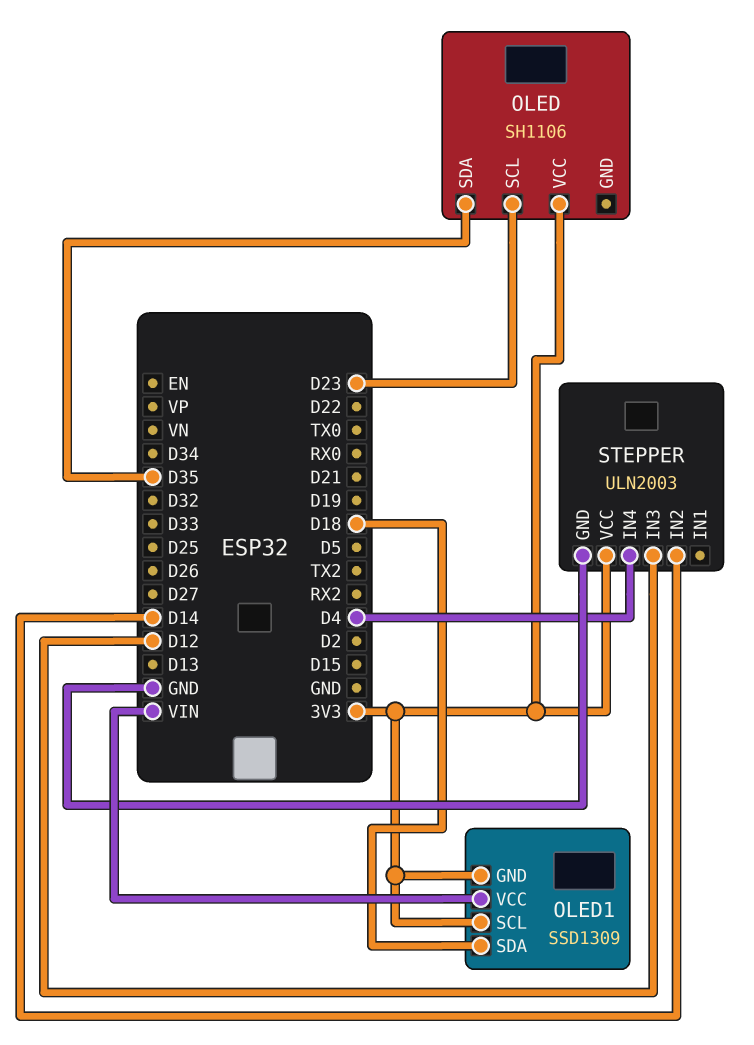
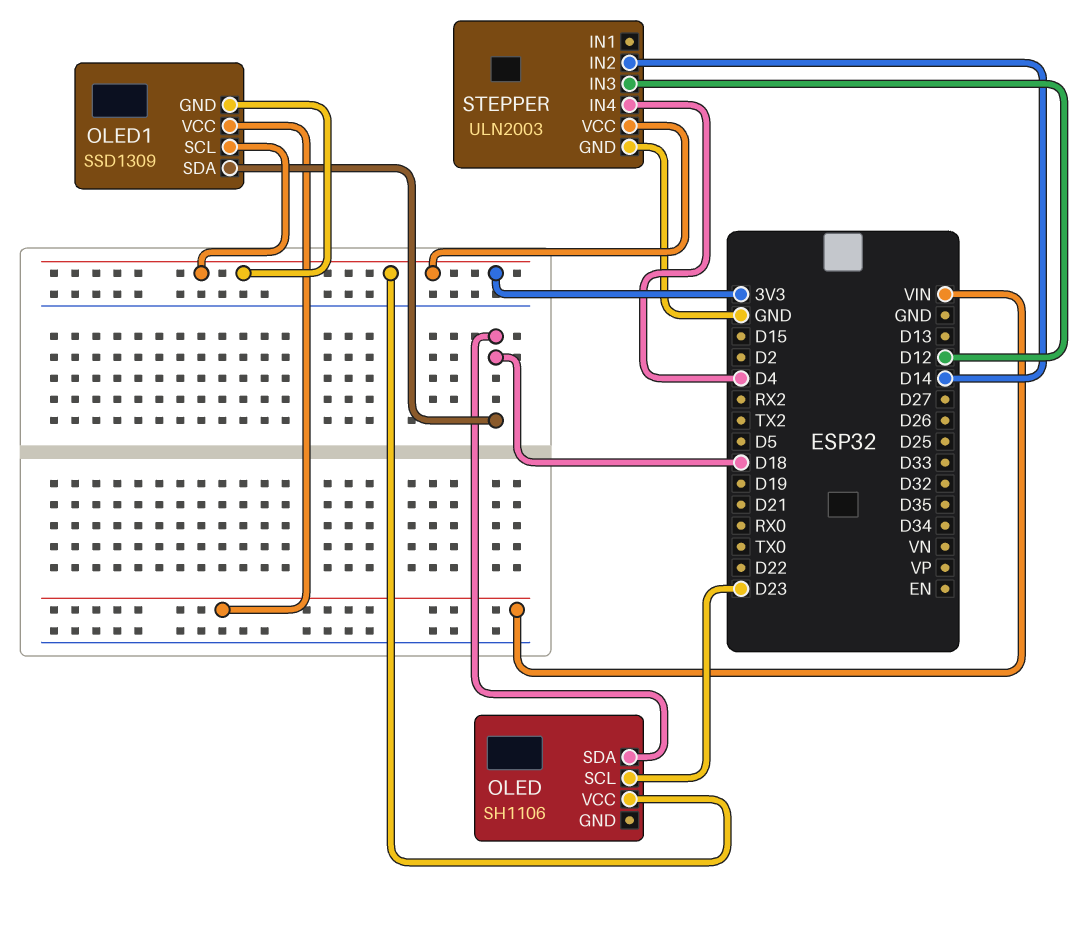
OLED pin SDA: D35 -> D18

